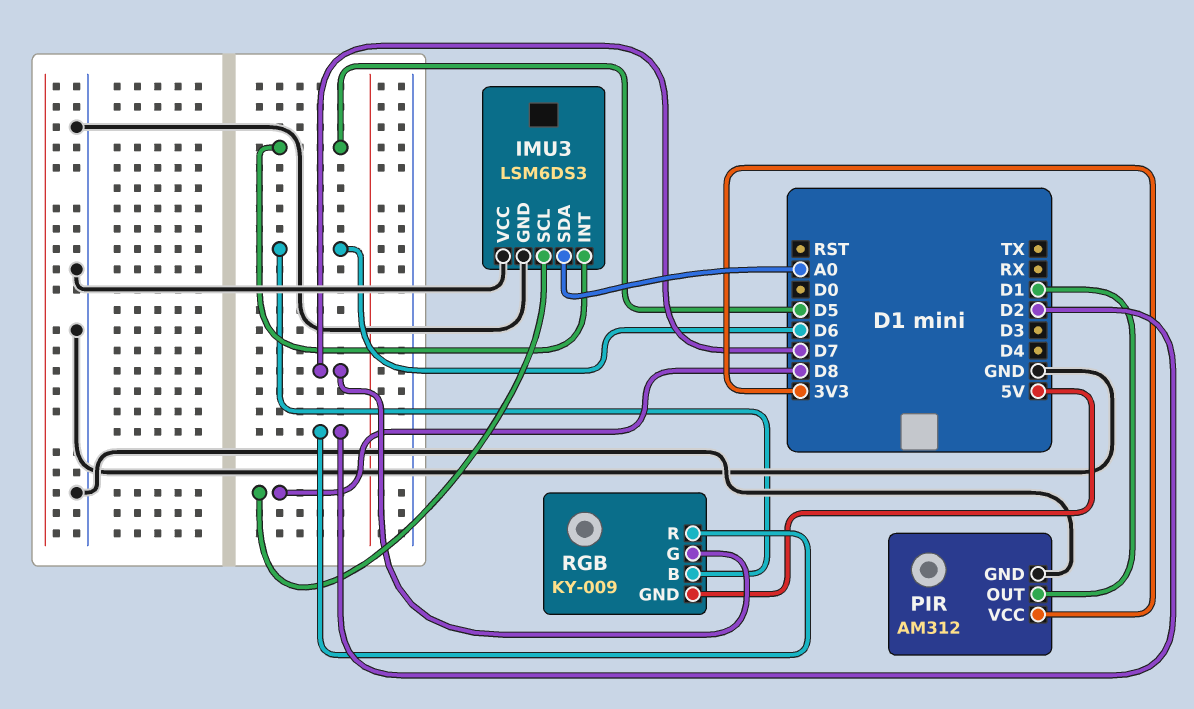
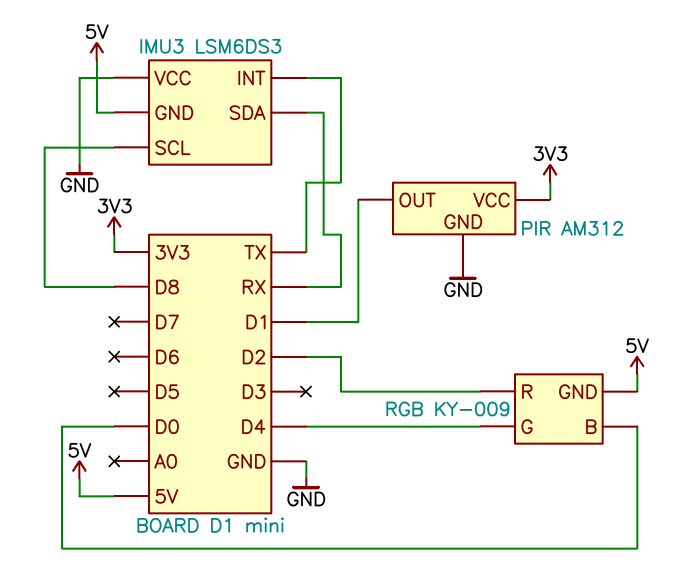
IMU3 pin GND: GND -> 5V
IMU3 pin INT: D5 -> TX
IMU3 pin SDA: A0 -> RX
RGB pin B: D6 -> D0
RGB pin G: D7 -> D4

